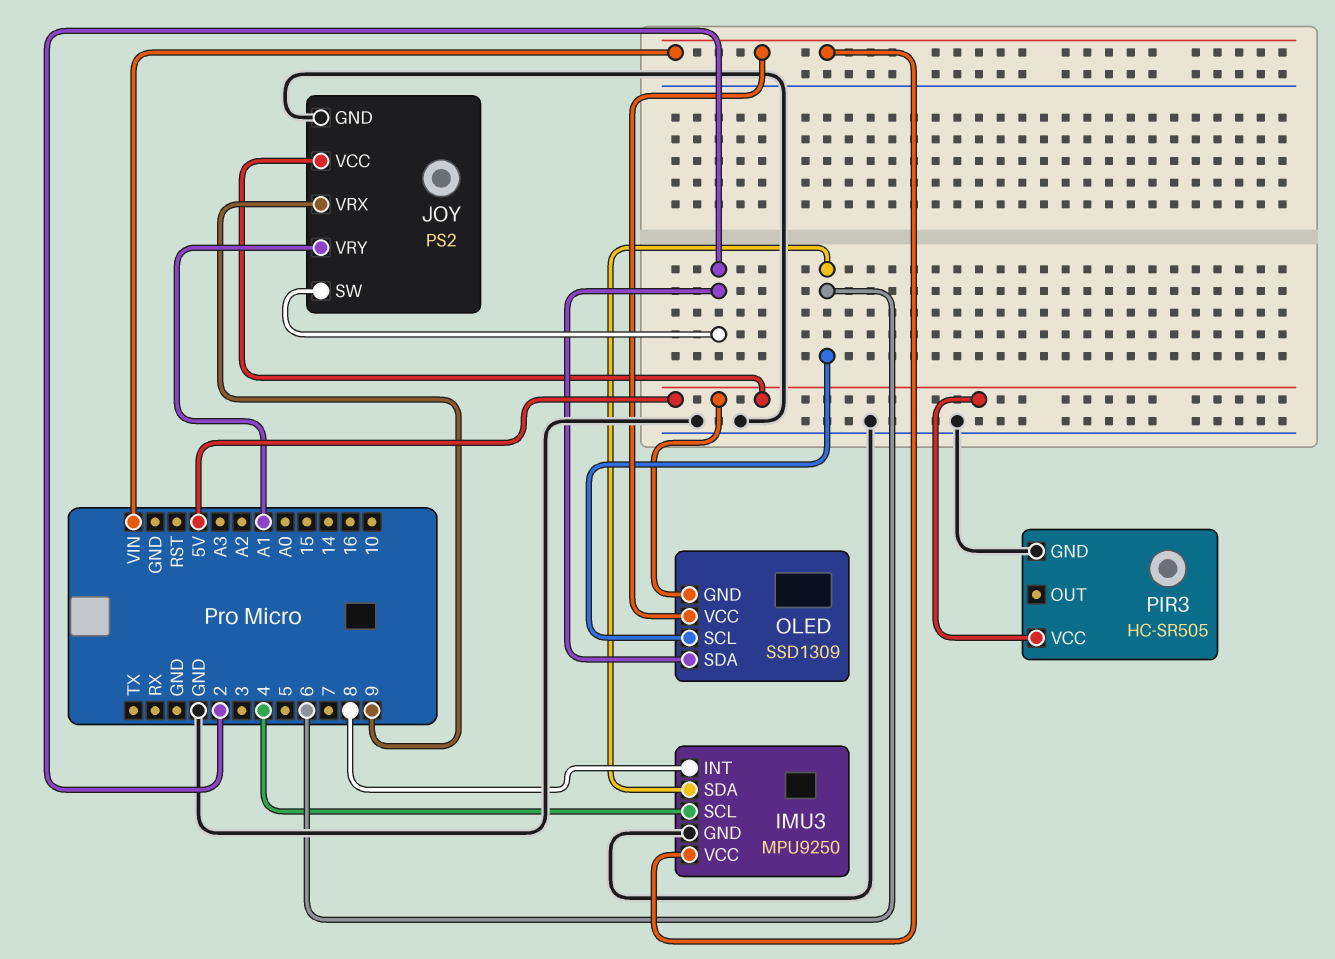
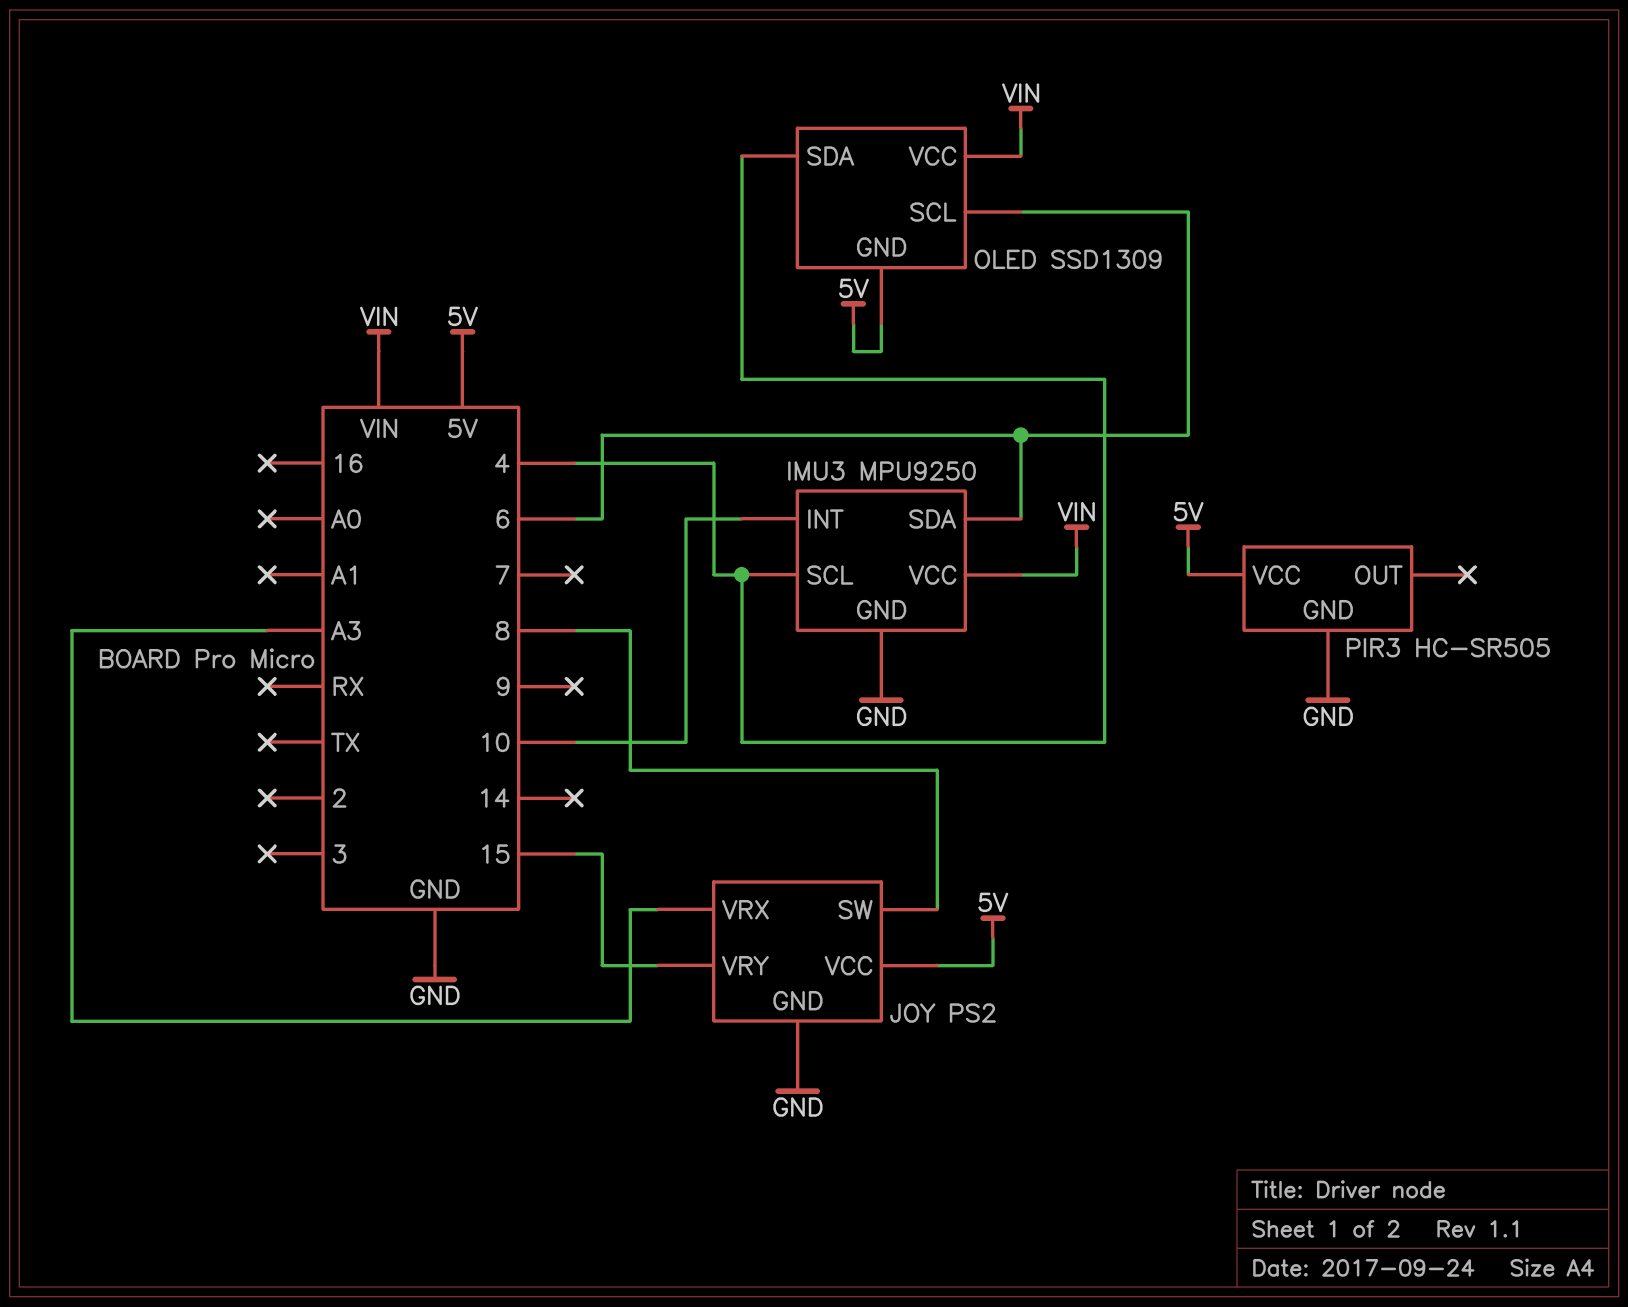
IMU3 pin INT: 8 -> 10
JOY pin SW: 2 -> 8
JOY pin VRX: 9 -> A3
JOY pin VRY: A1 -> 15
OLED pin SDA: 2 -> 4

